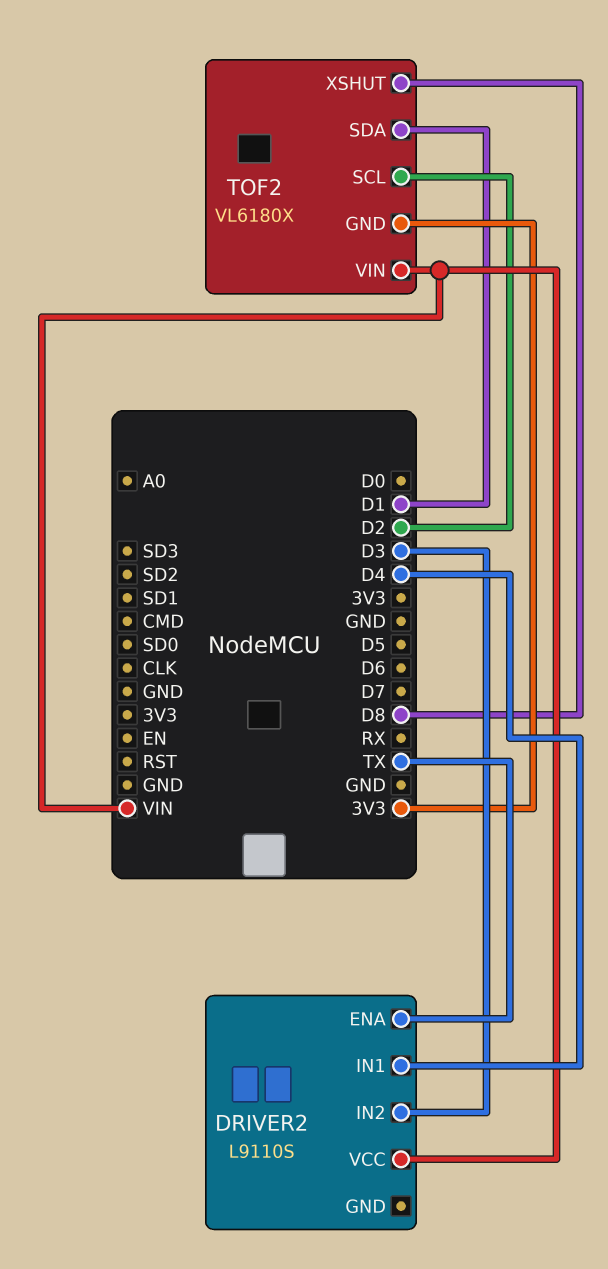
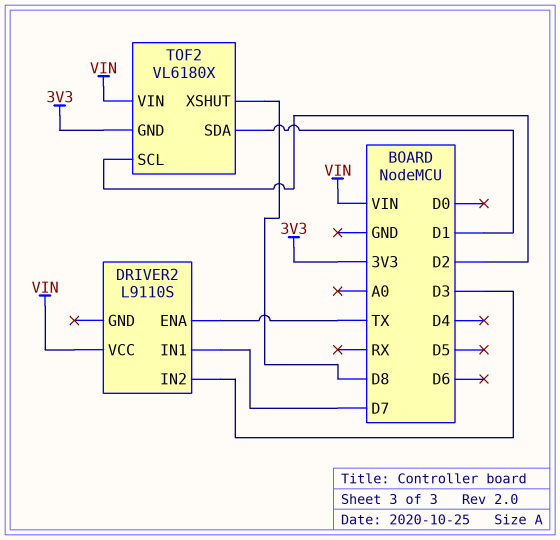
DRIVER2 pin IN1: D4 -> D7

